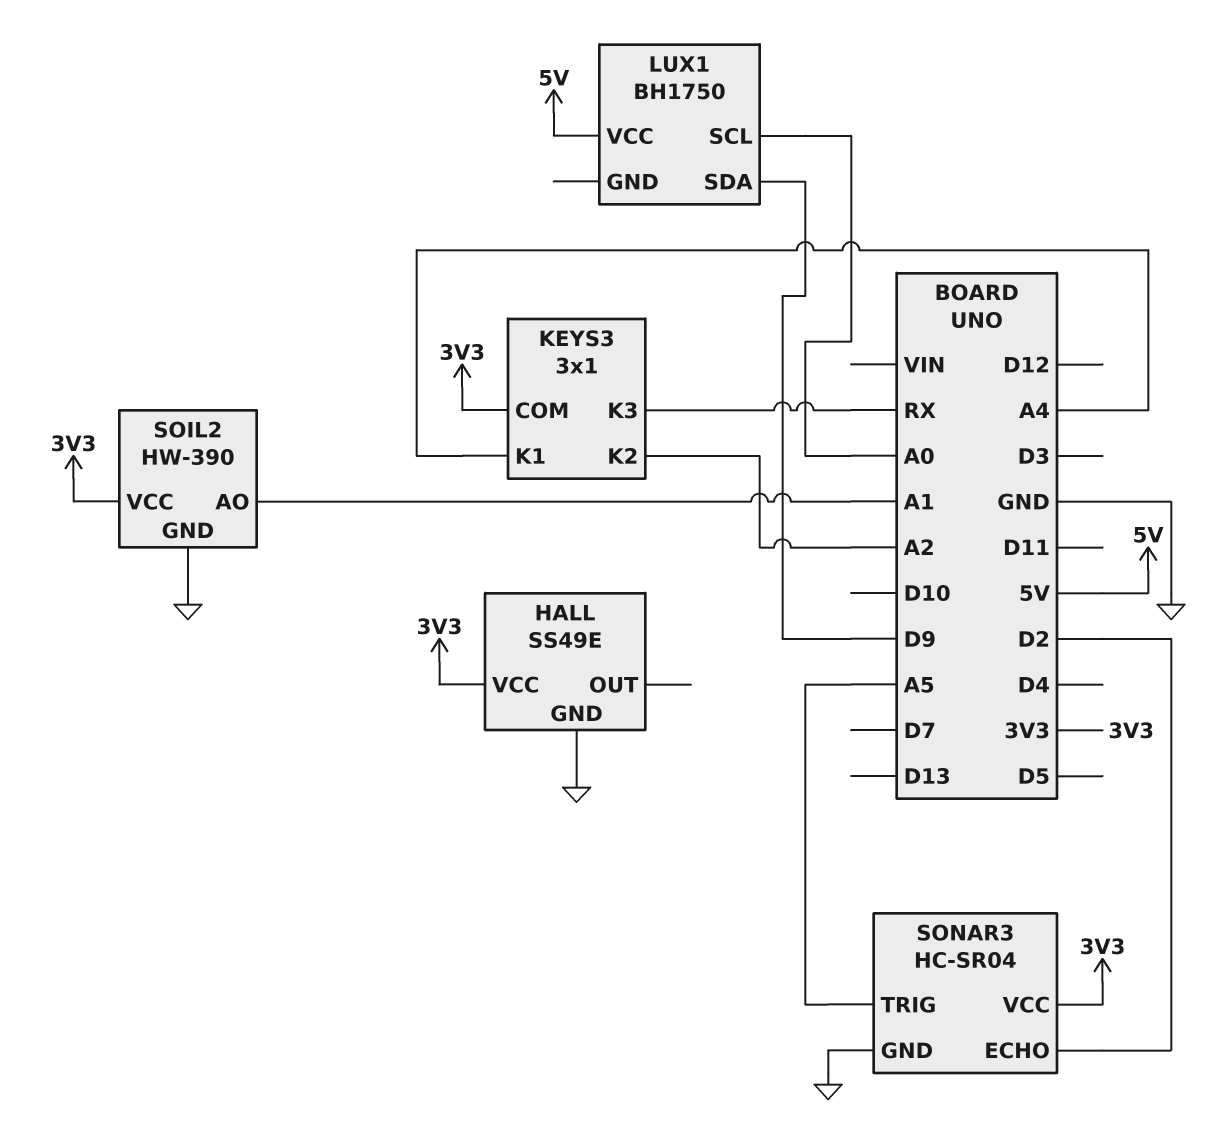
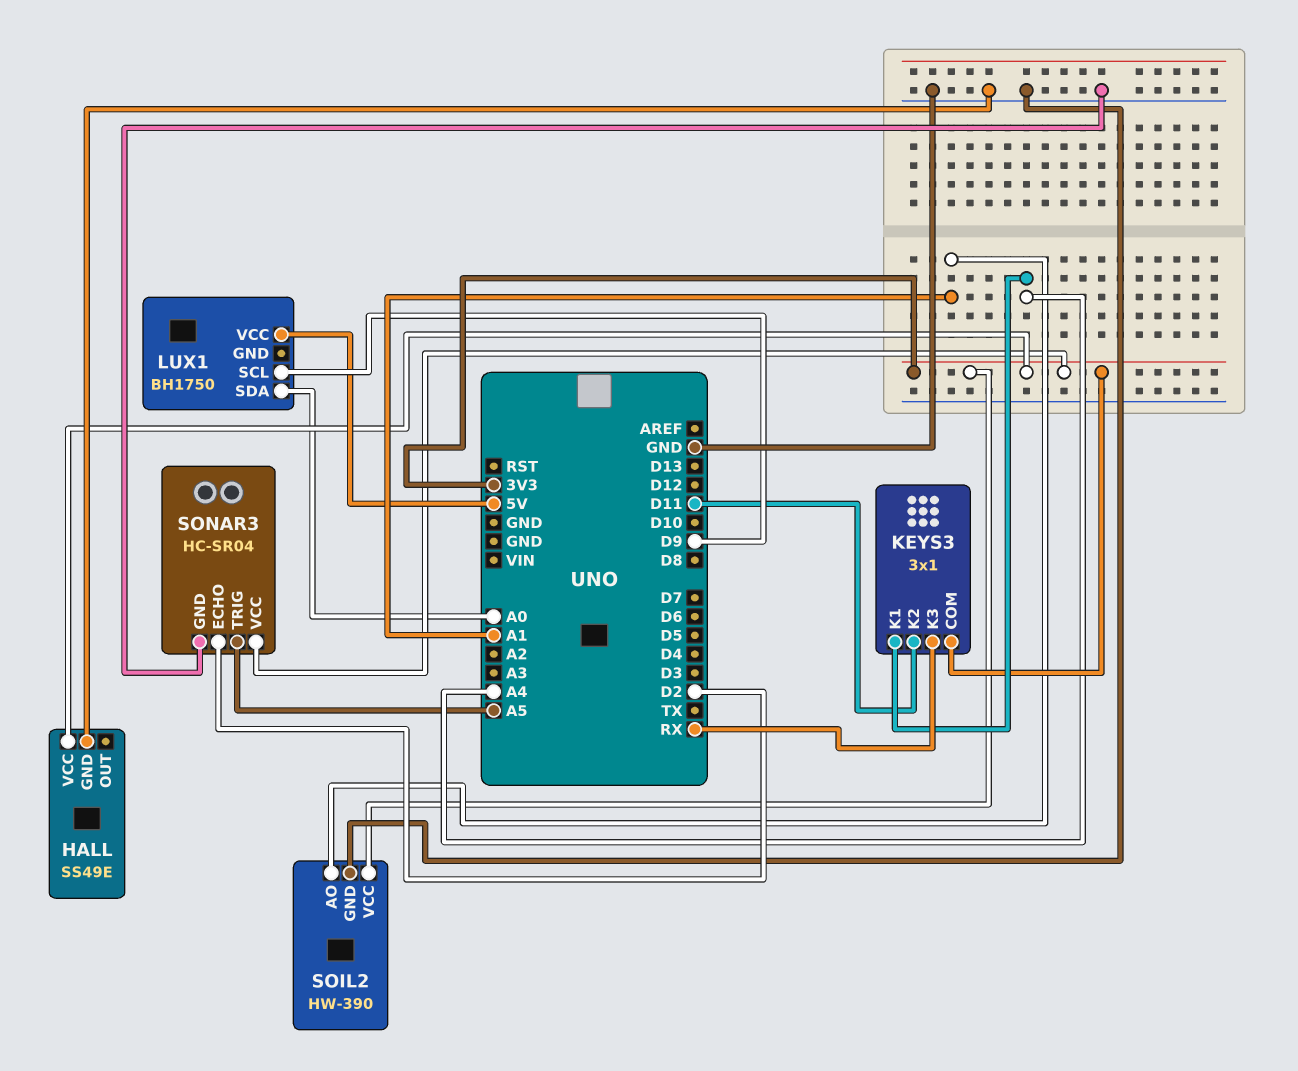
KEYS3 pin K2: A2 -> D11
LUX1 pin SCL: A0 -> D9
LUX1 pin SDA: D9 -> A0

